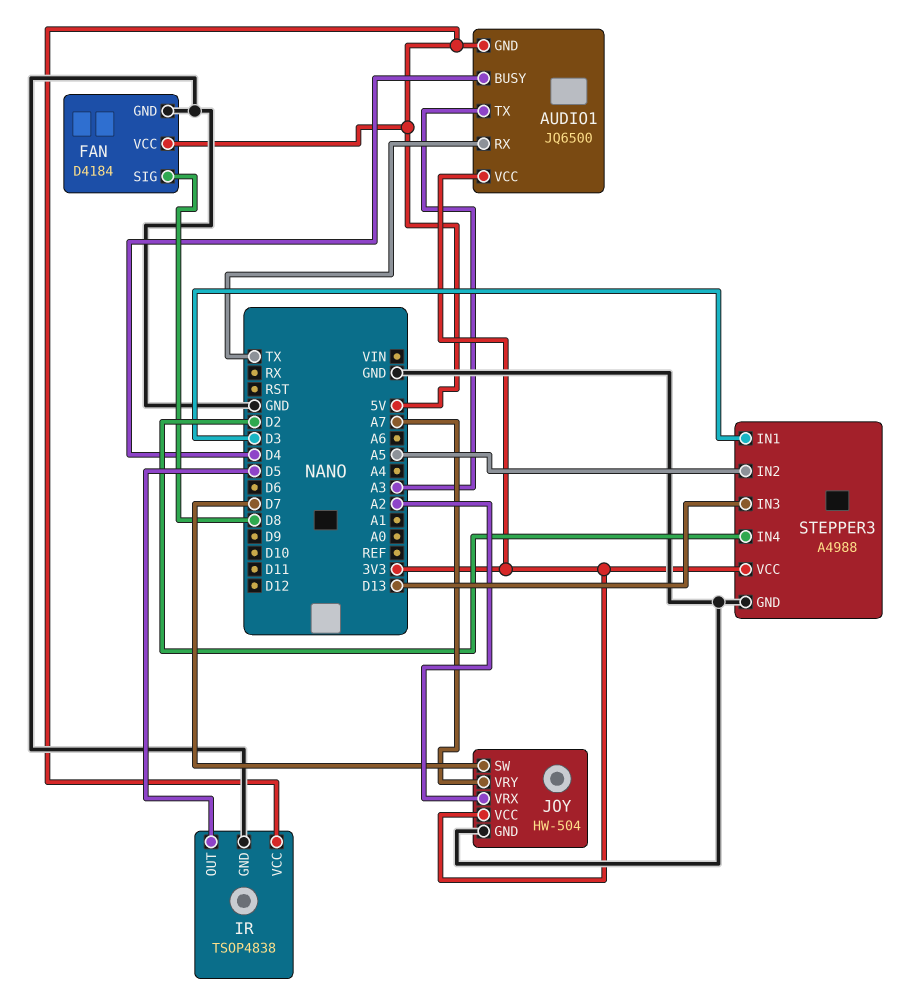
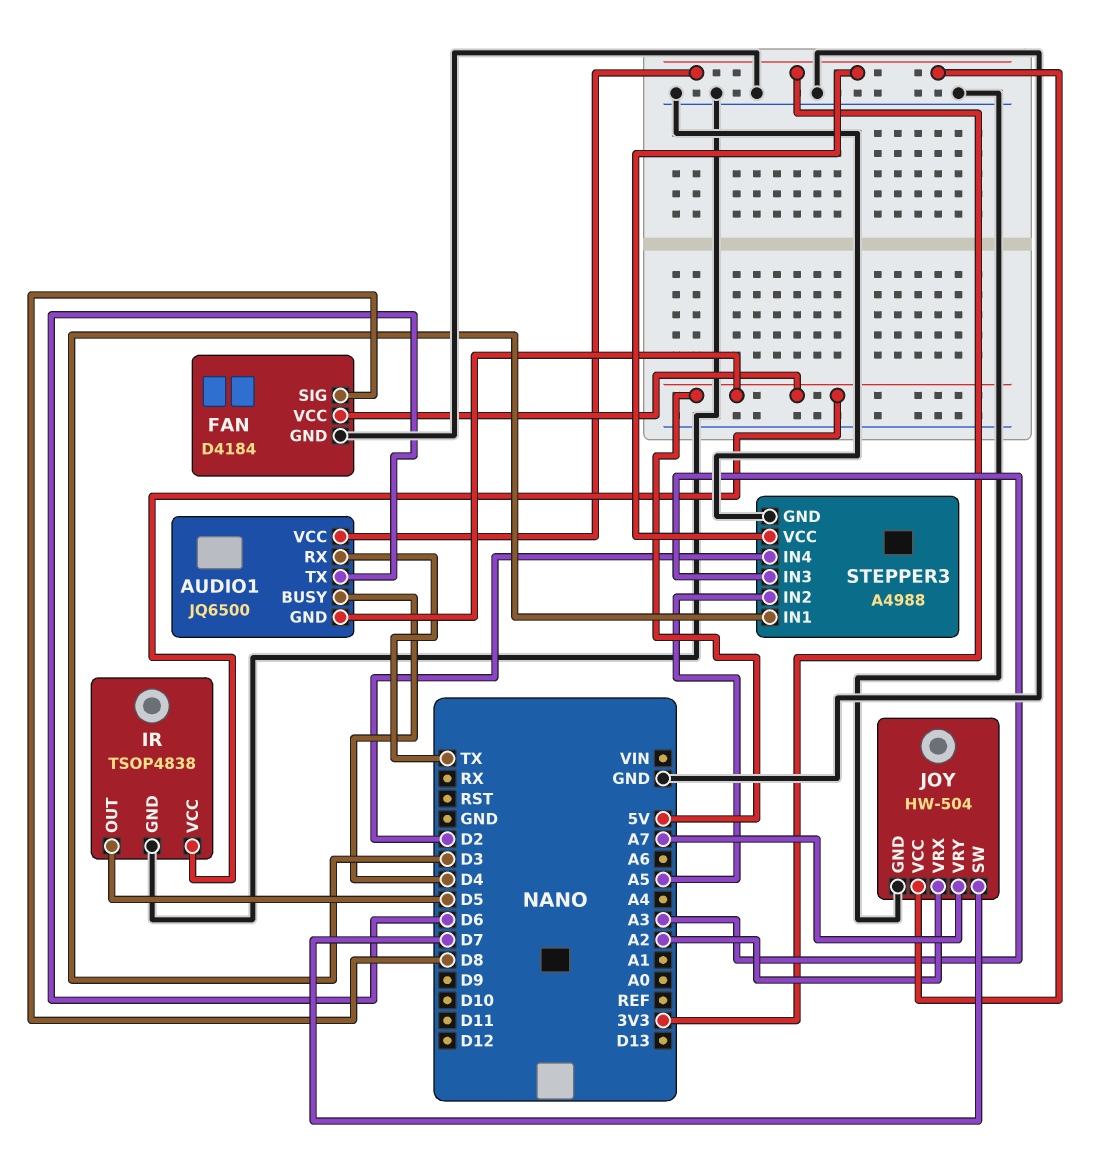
AUDIO1 pin TX: A3 -> D6
STEPPER3 pin IN3: D13 -> A3

